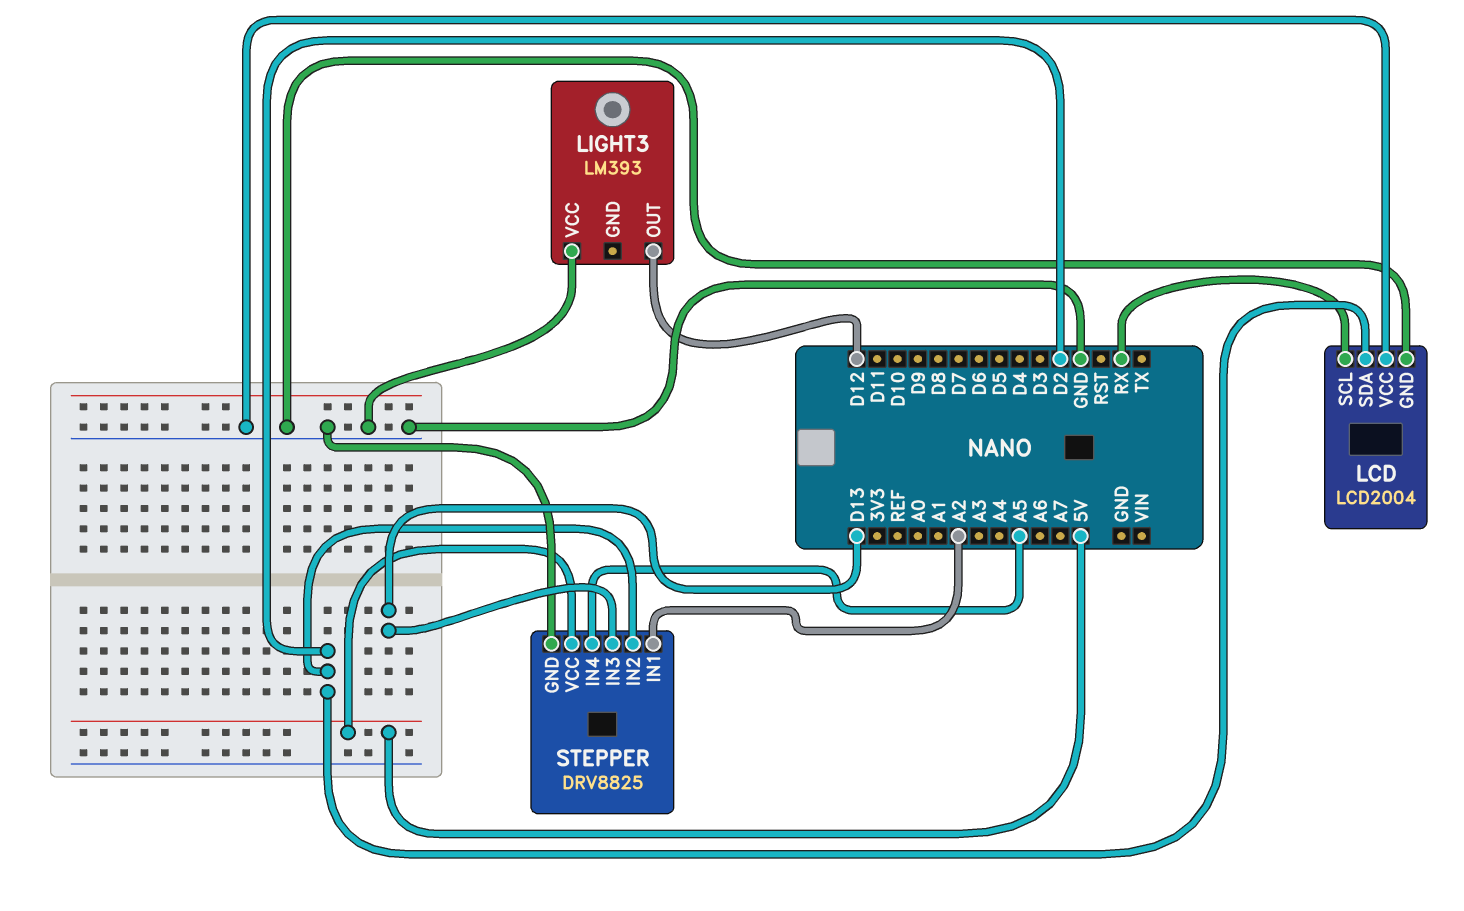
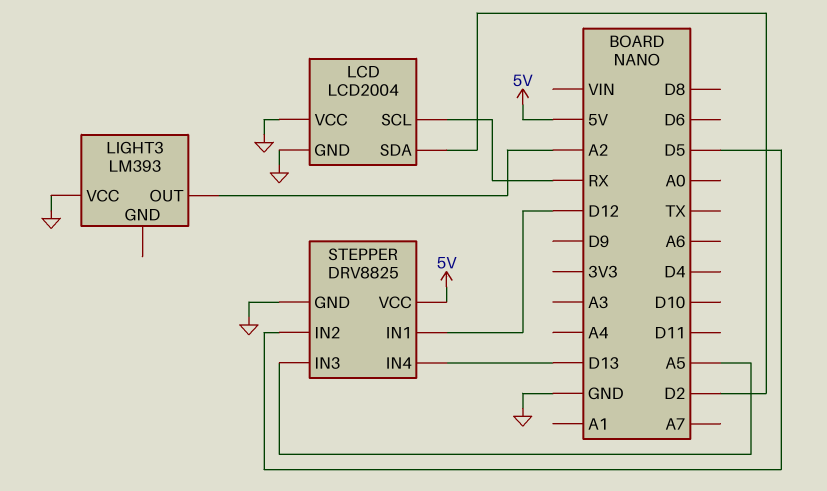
LIGHT3 pin OUT: D12 -> A2
STEPPER pin IN1: A2 -> D12
STEPPER pin IN2: D2 -> D5
STEPPER pin IN3: D13 -> A5
STEPPER pin IN4: A5 -> D13

